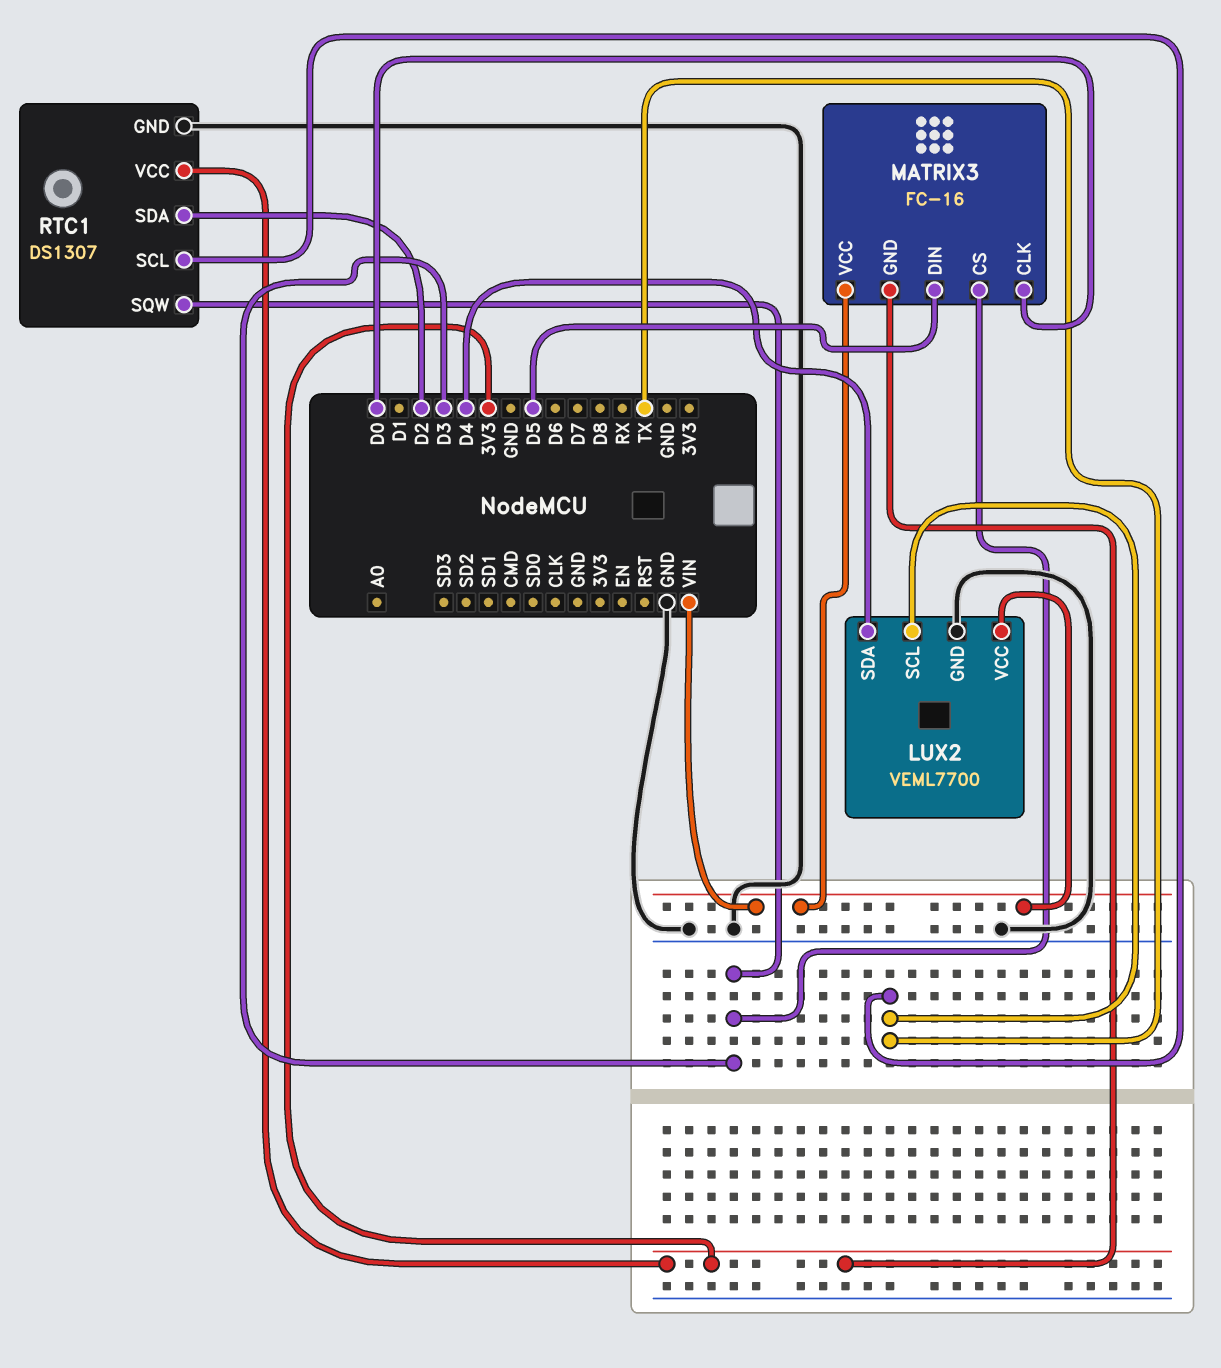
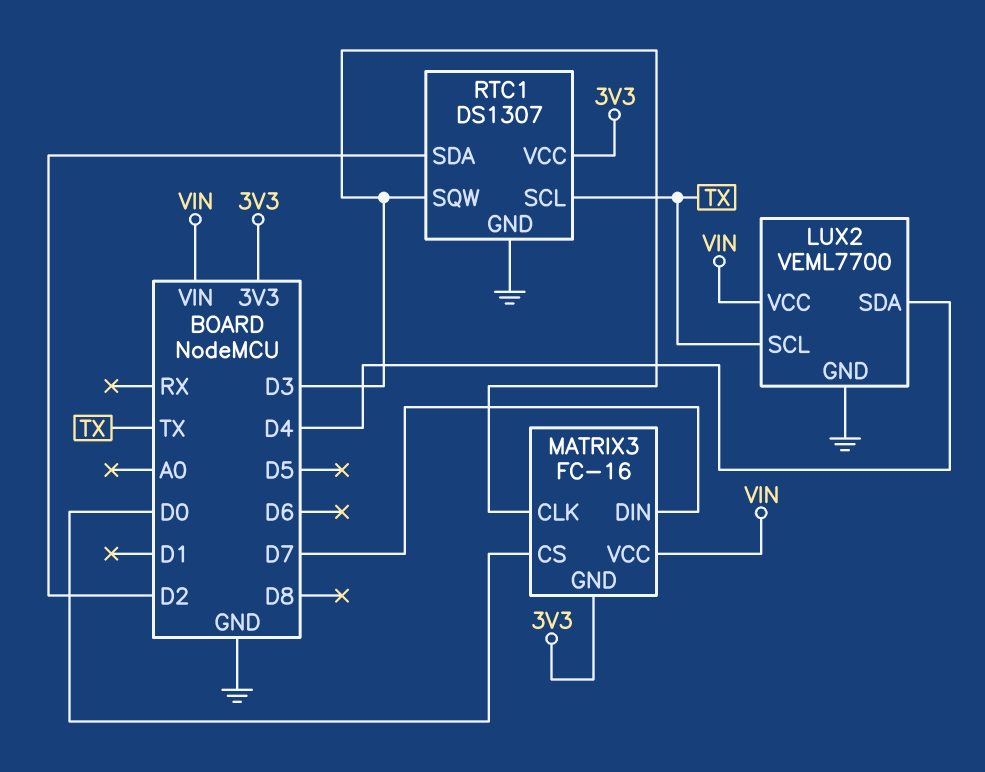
MATRIX3 pin CLK: D0 -> D3
MATRIX3 pin CS: D3 -> D0
MATRIX3 pin DIN: D5 -> D7

